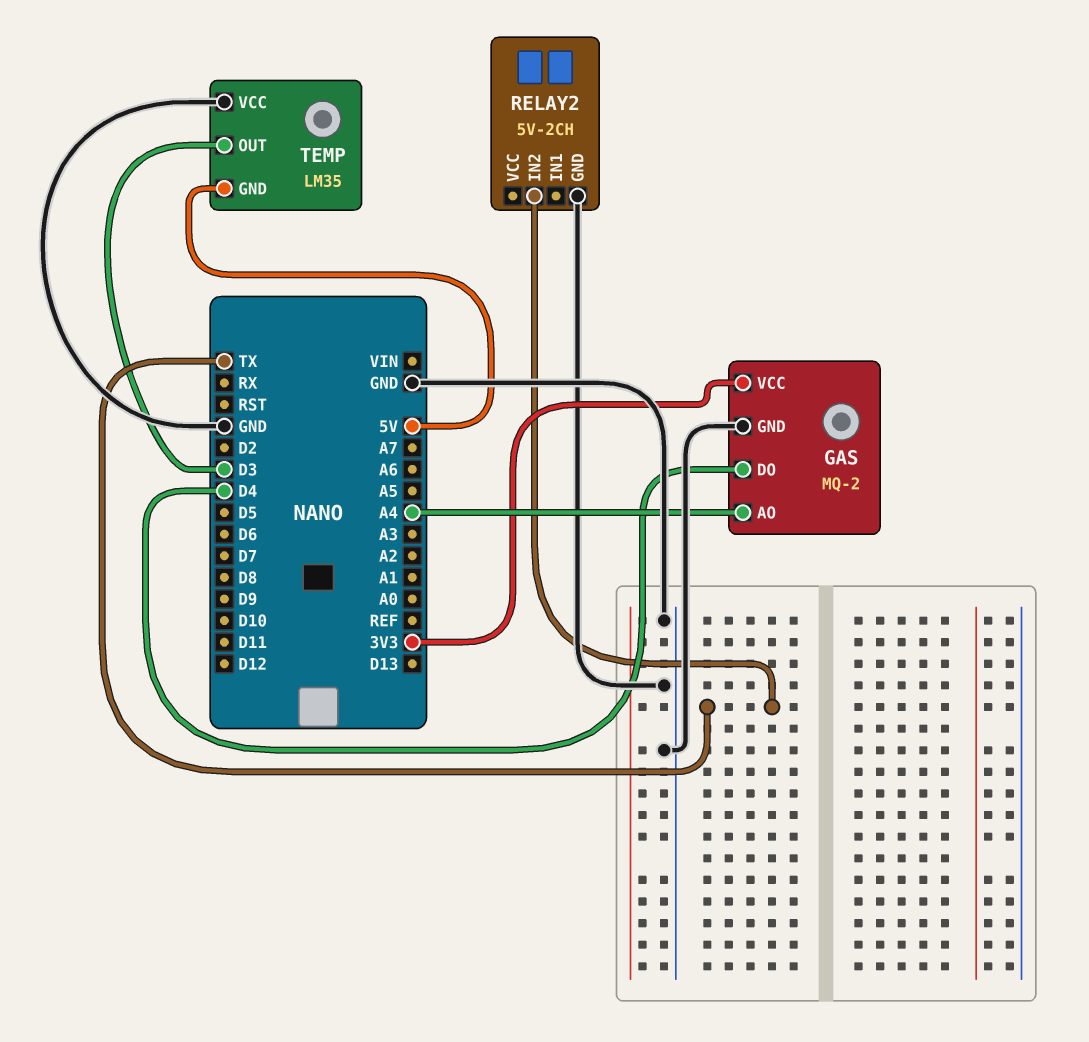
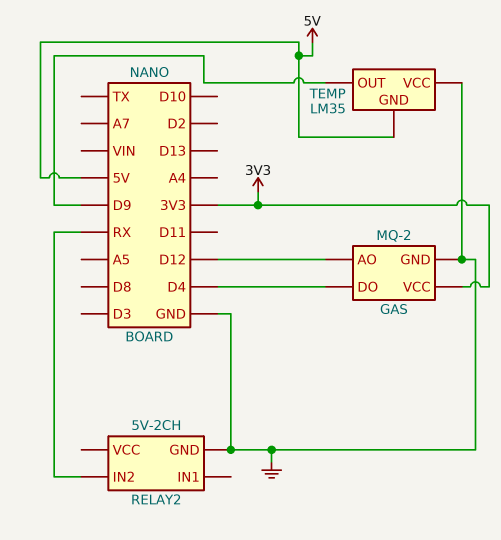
GAS pin AO: A4 -> D12
RELAY2 pin IN2: TX -> RX
TEMP pin OUT: D3 -> D9

